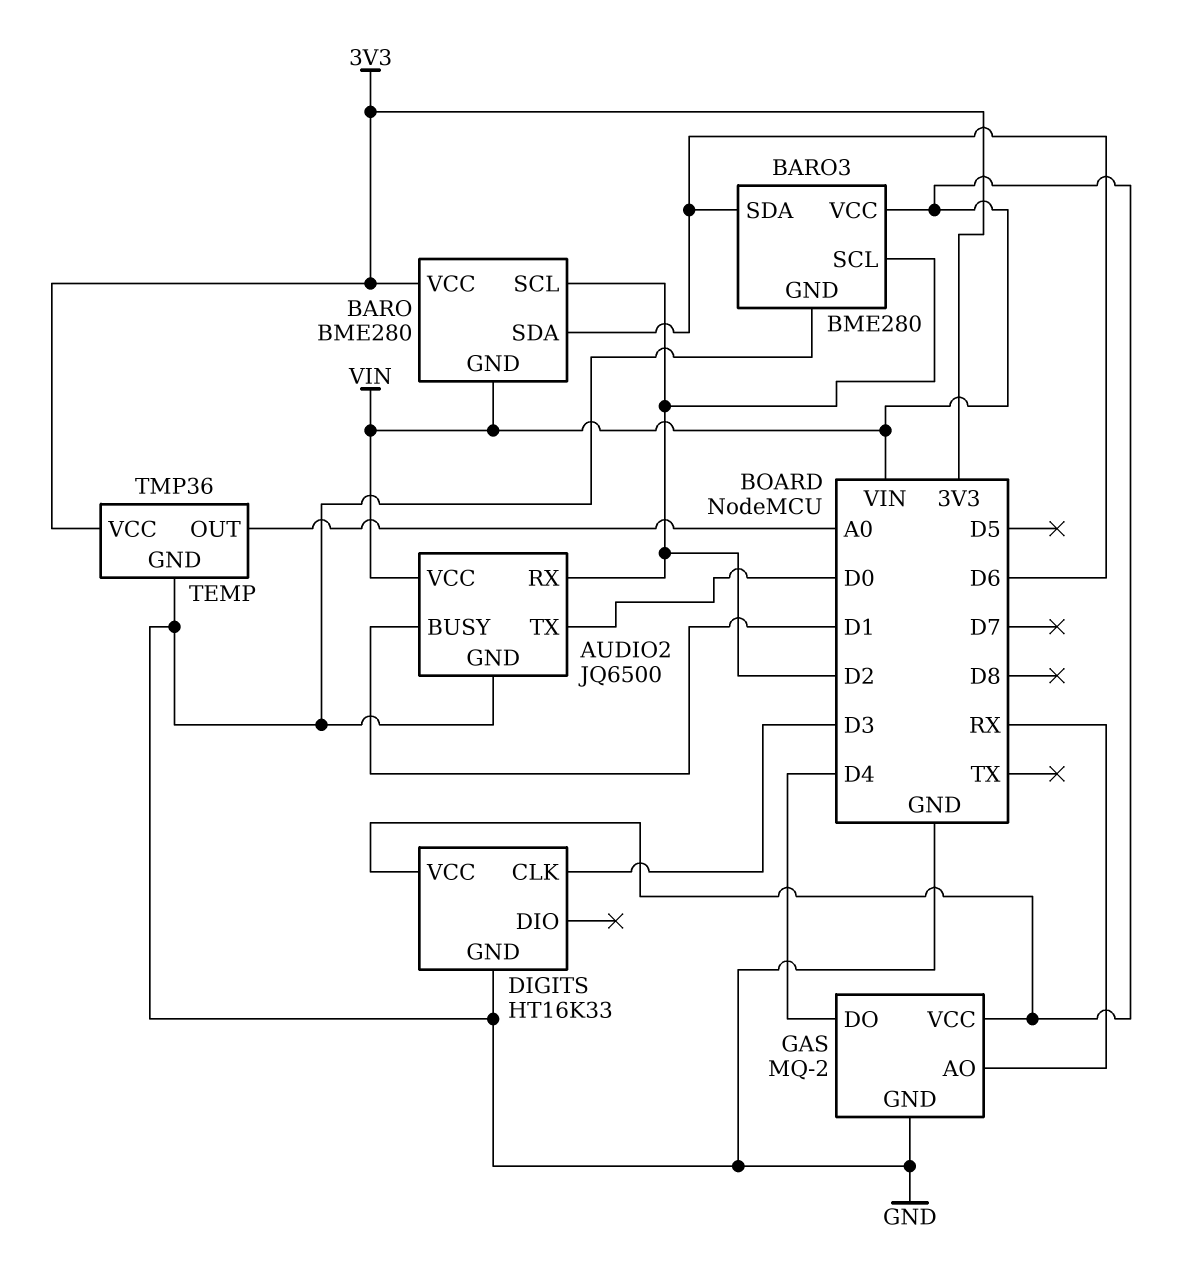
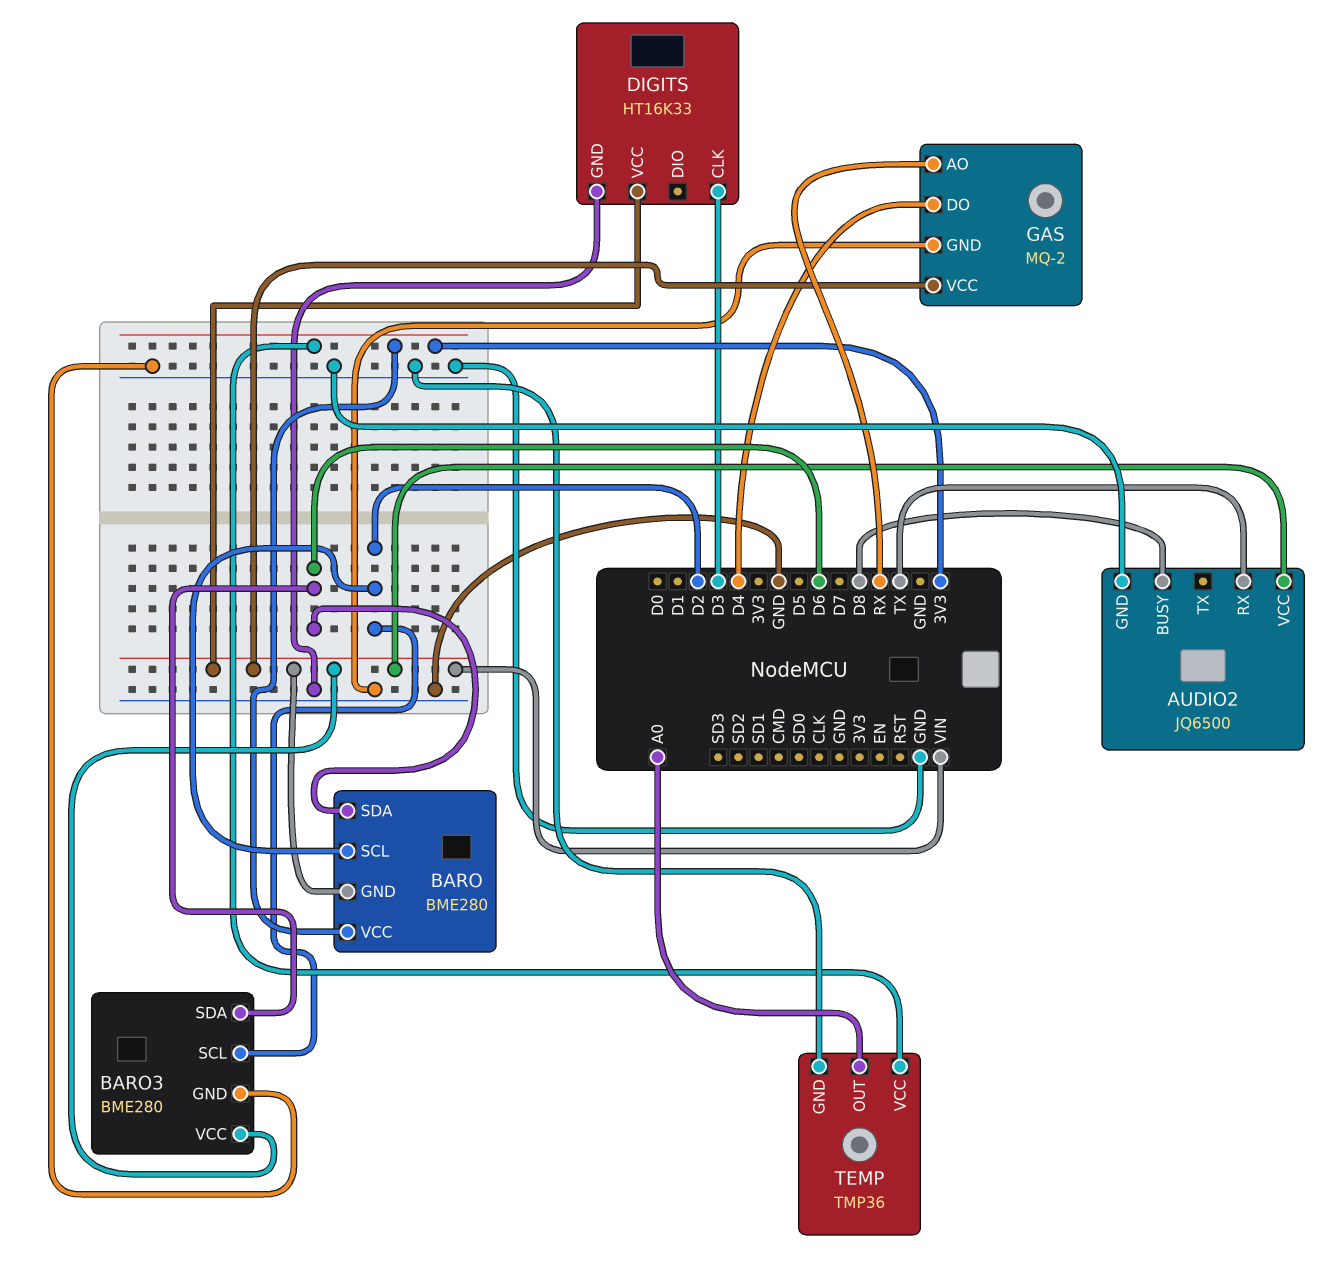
AUDIO2 pin BUSY: D1 -> D8
AUDIO2 pin RX: D2 -> TX
AUDIO2 pin TX: D0 -> none

